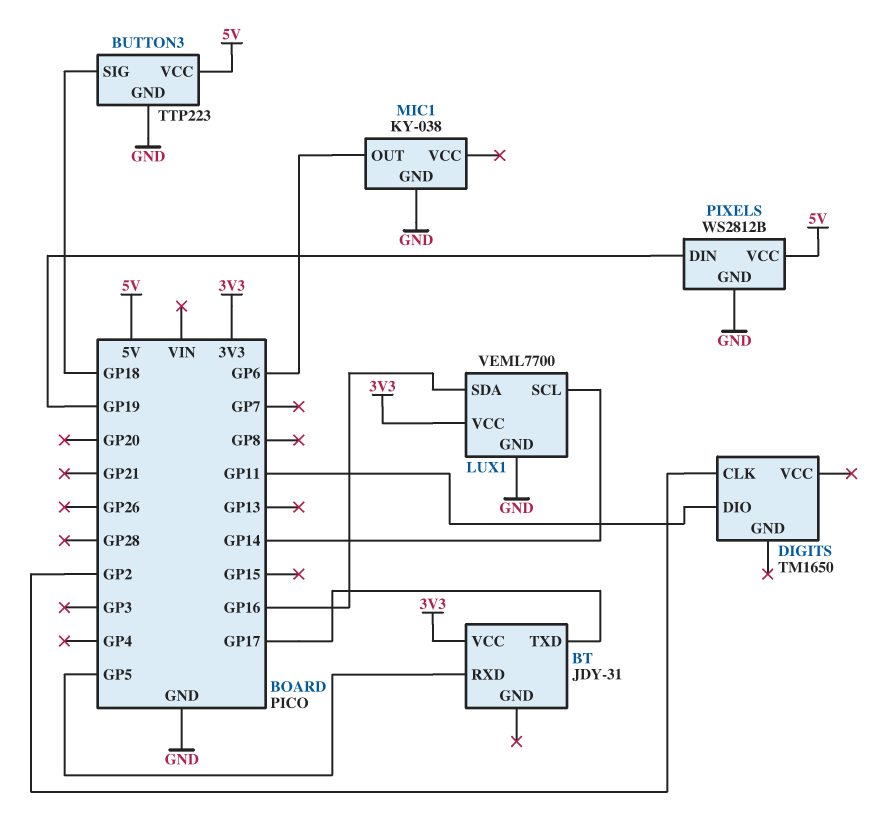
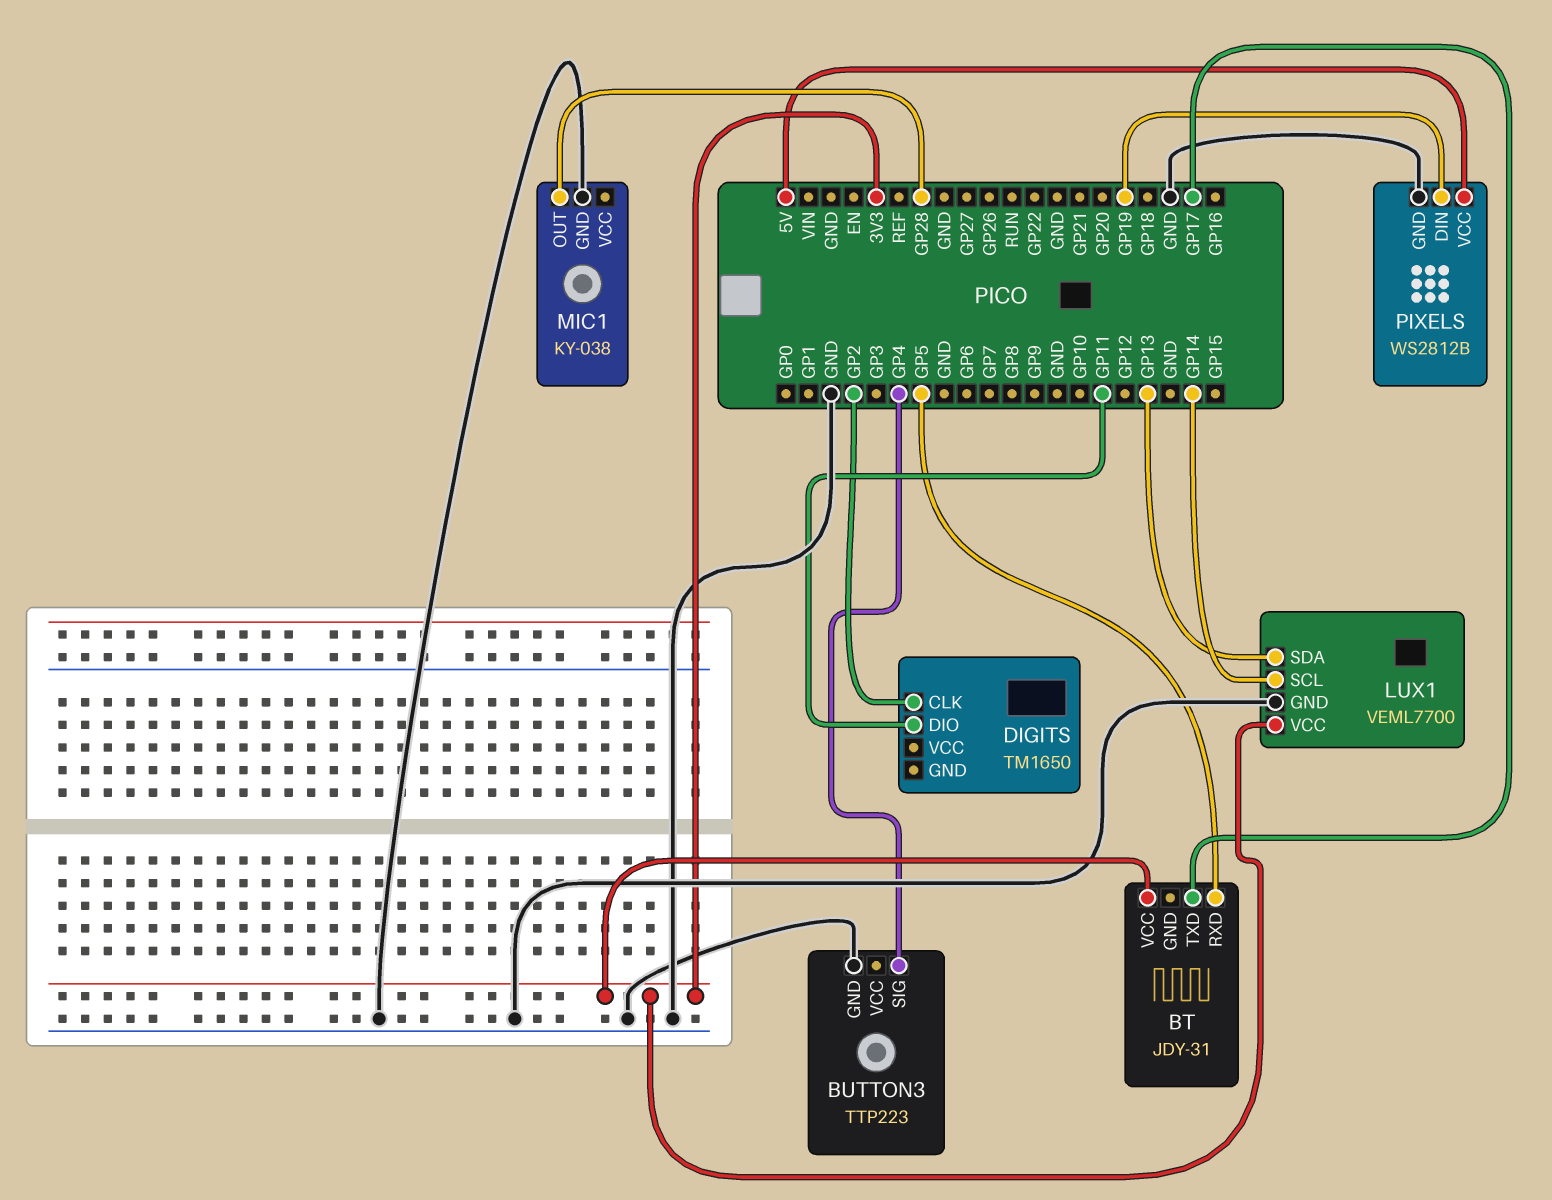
BUTTON3 pin SIG: GP18 -> GP4
BUTTON3 pin VCC: 5V -> none
LUX1 pin SDA: GP16 -> GP13
MIC1 pin OUT: GP6 -> GP28

